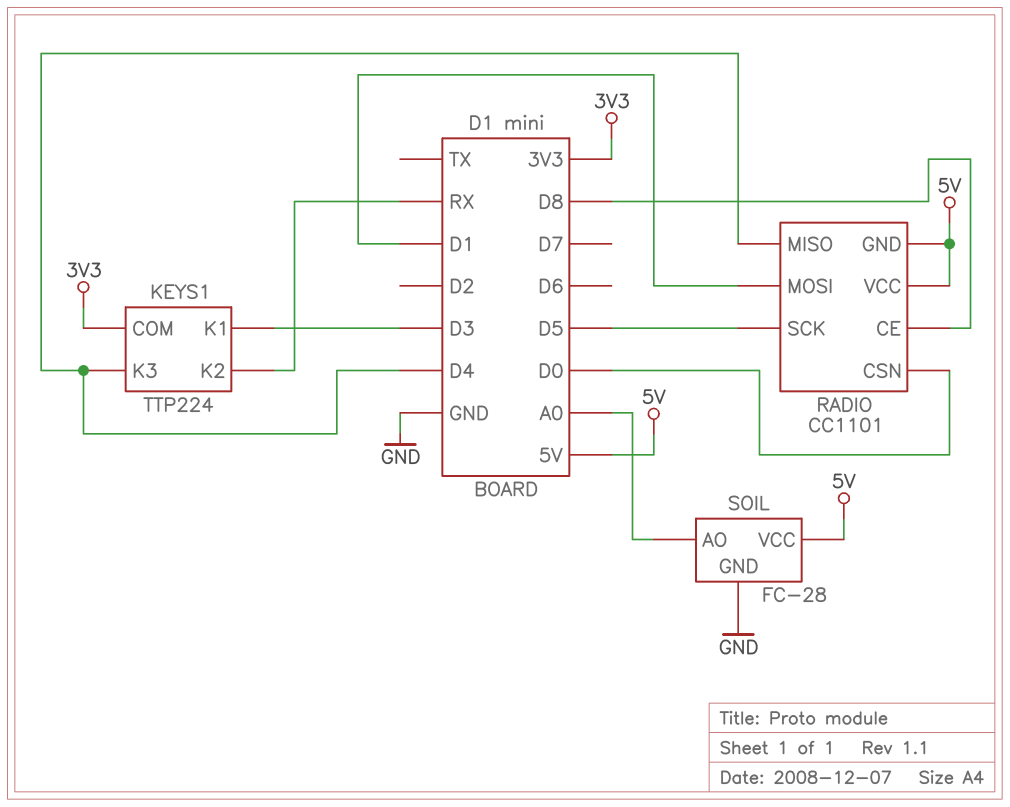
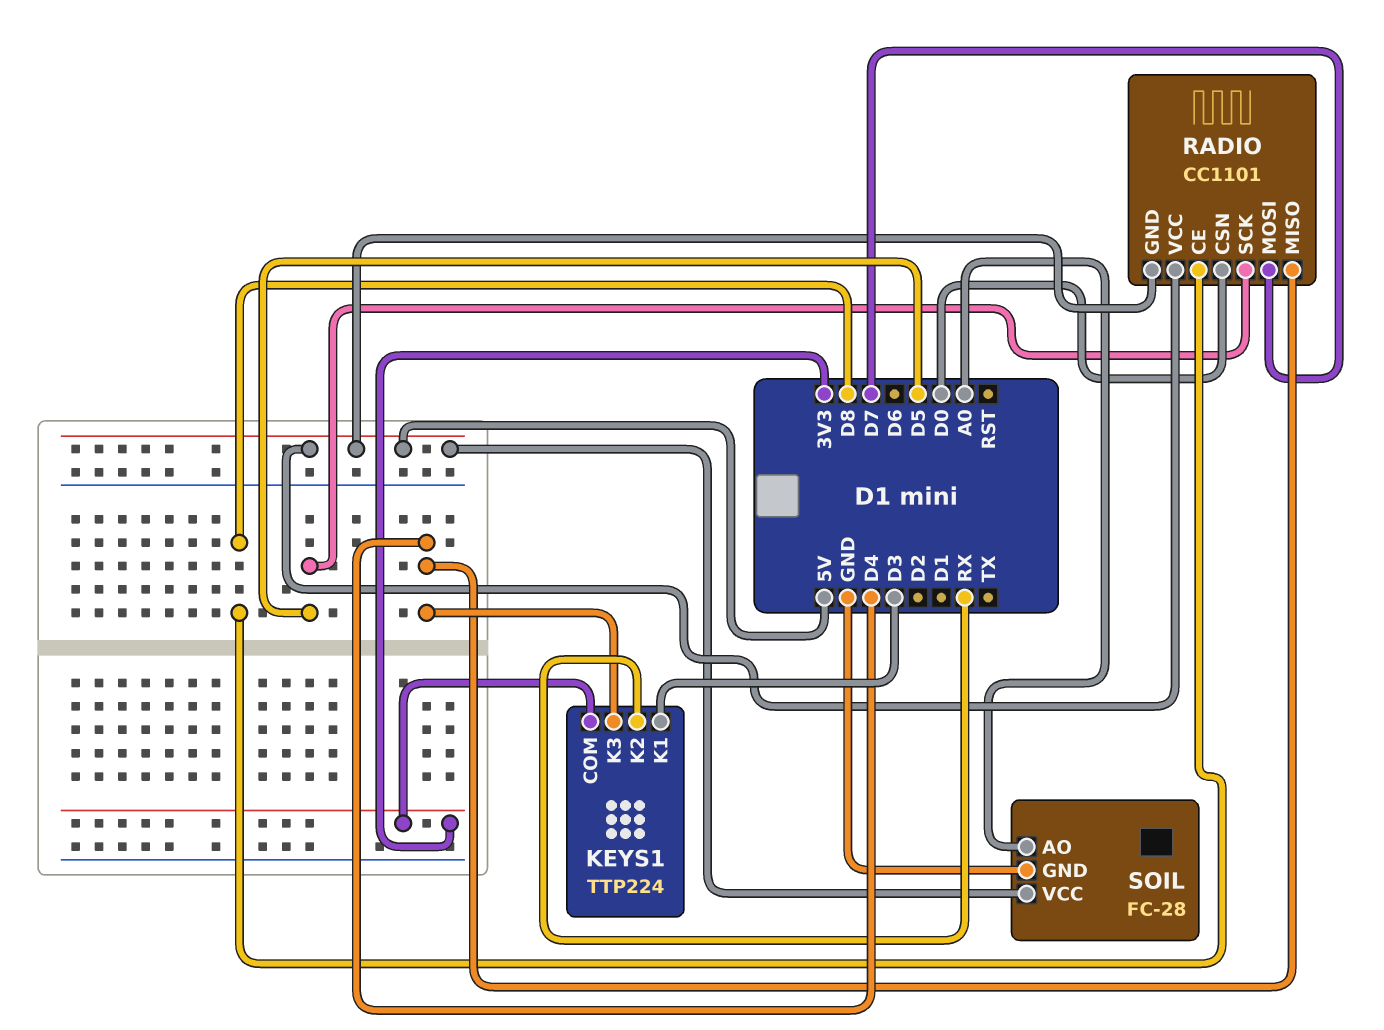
RADIO pin MOSI: D1 -> D7

